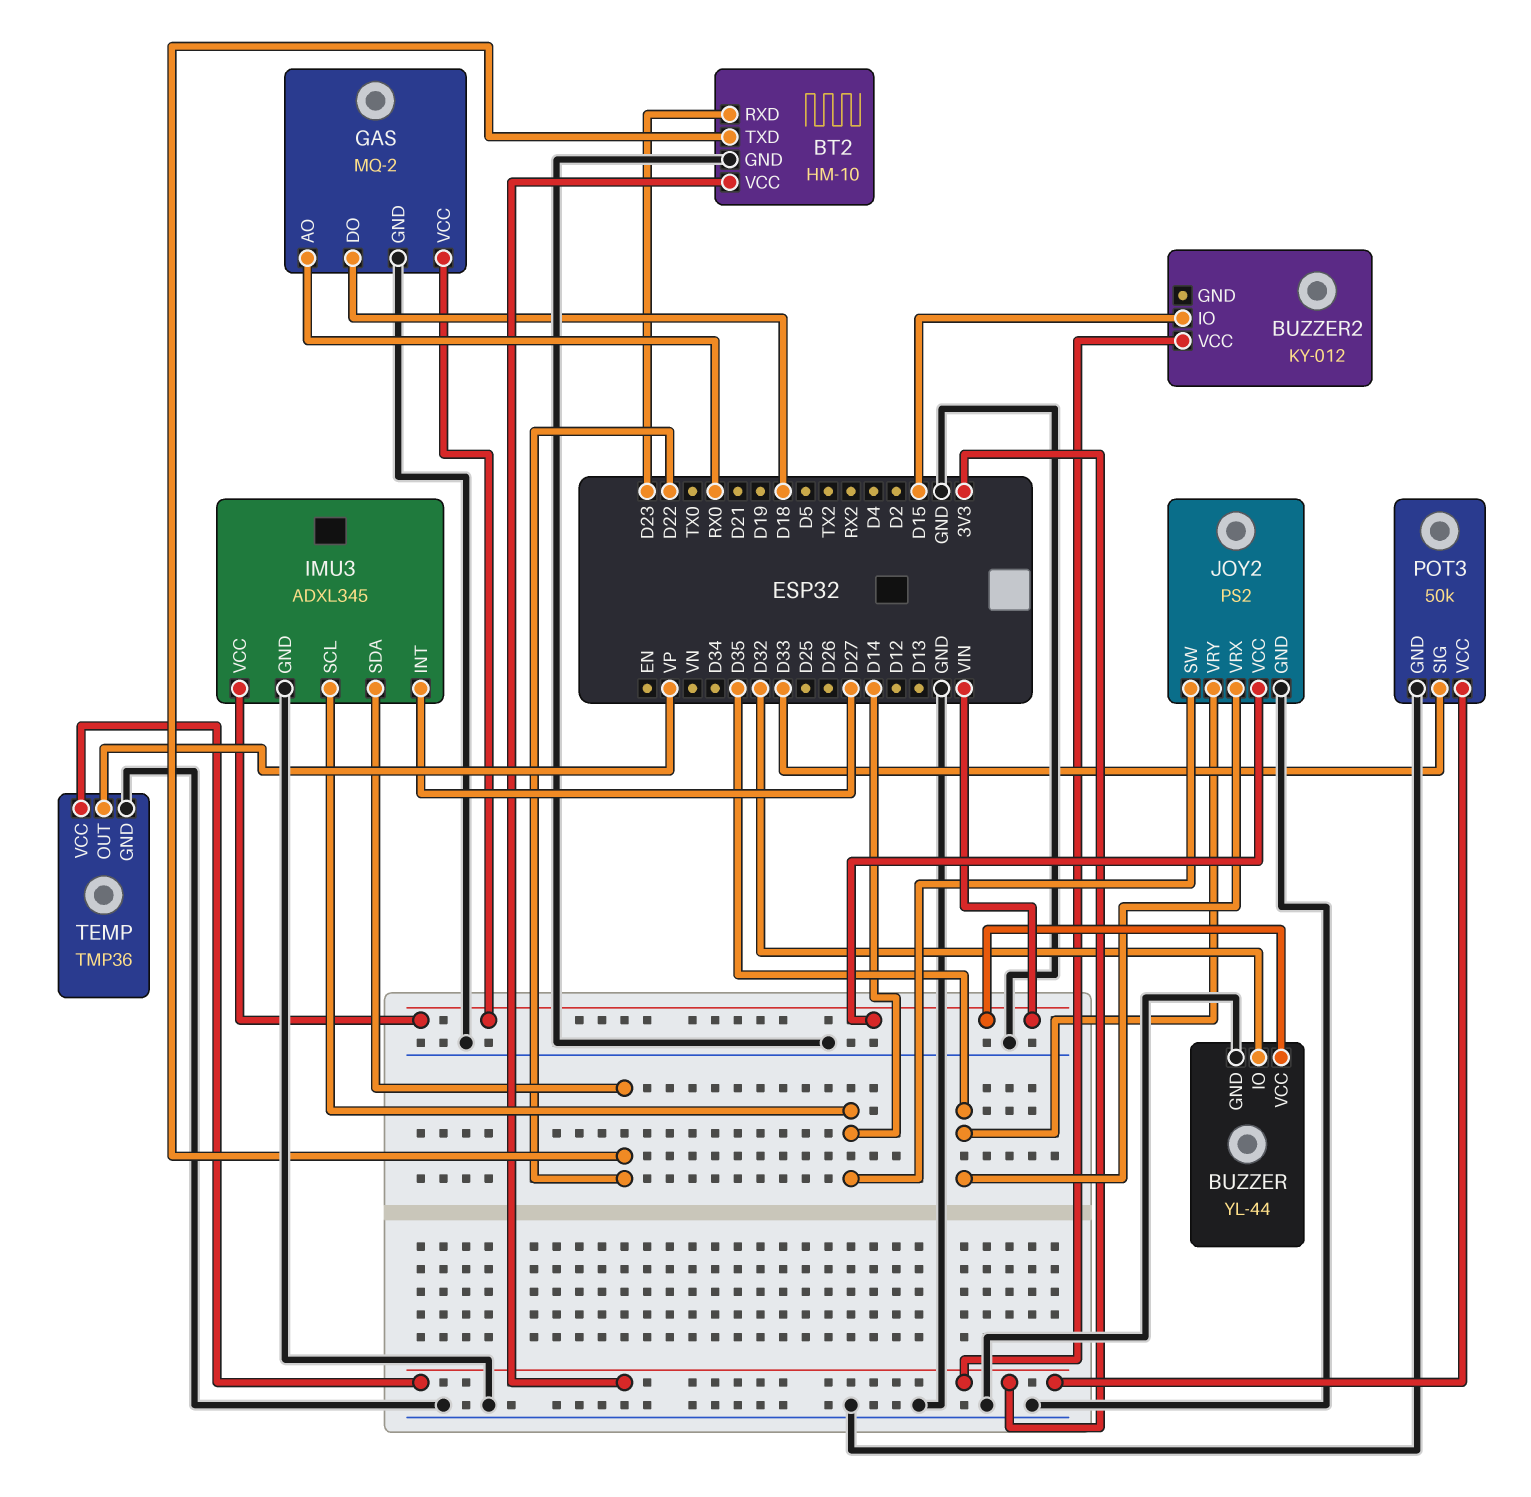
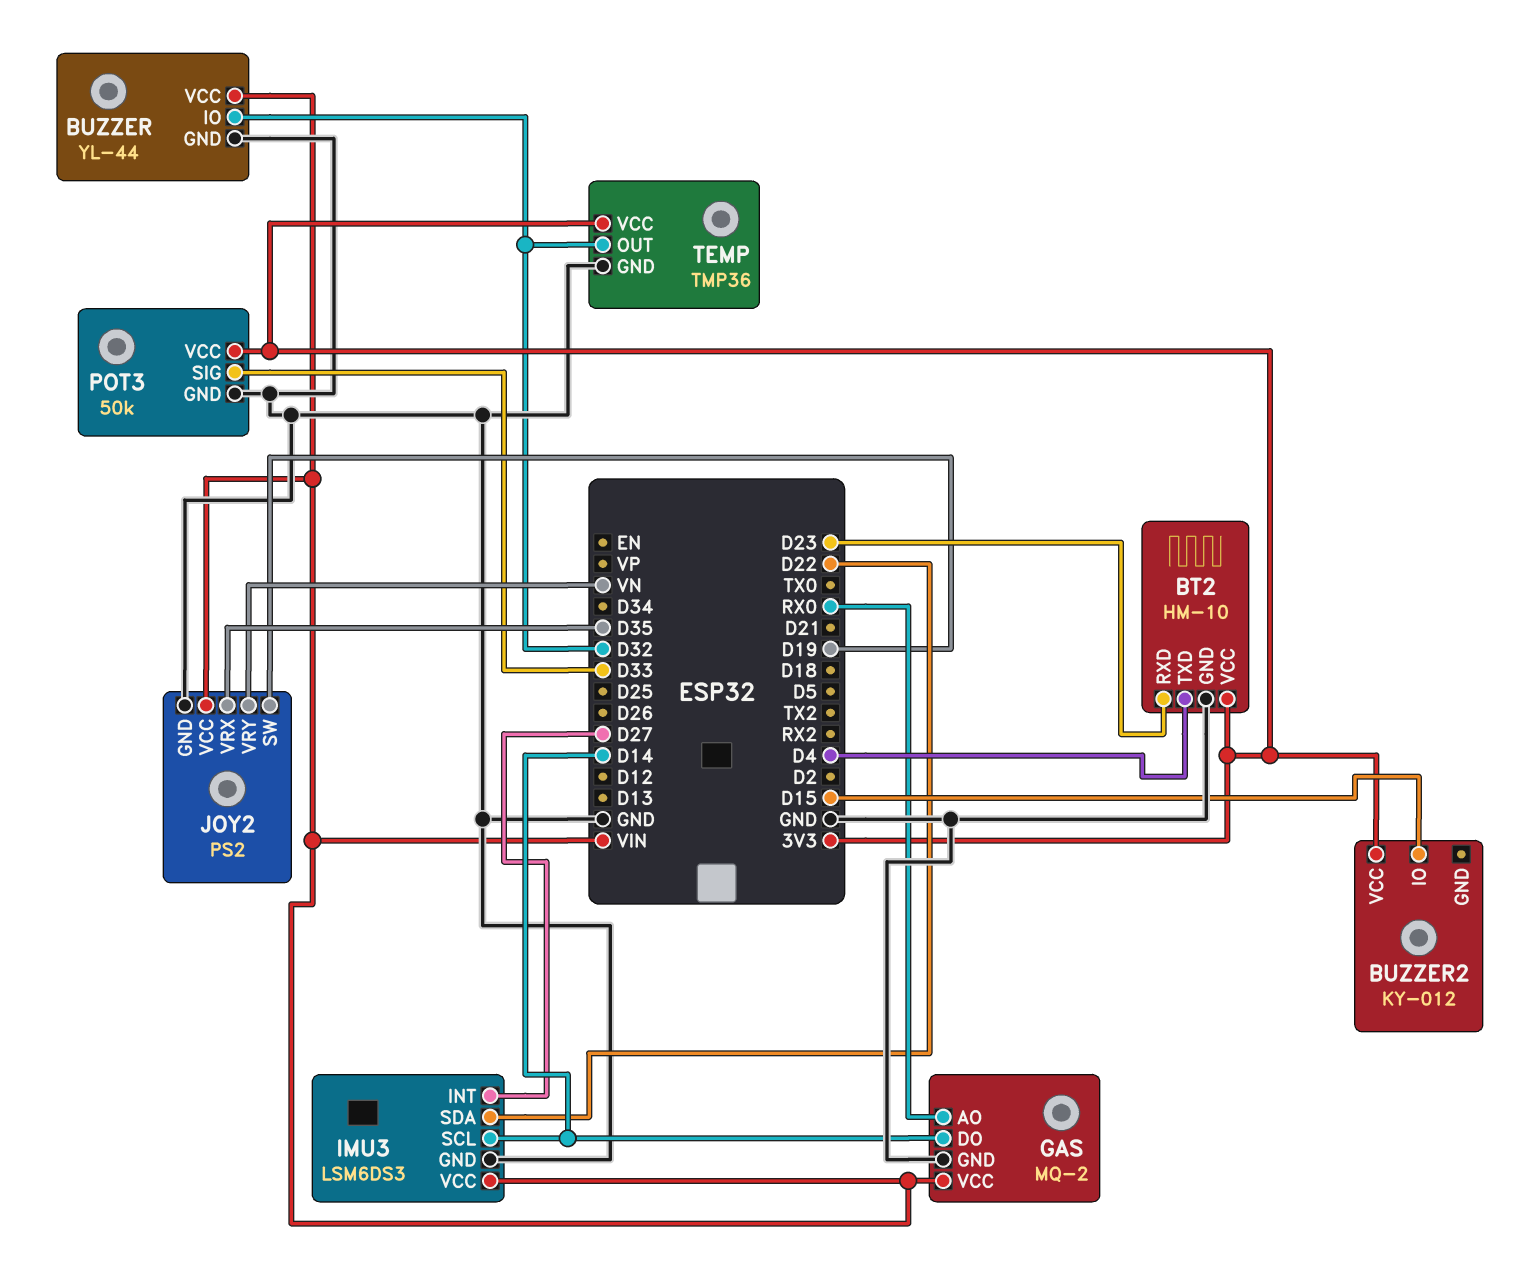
BT2 pin TXD: D22 -> D4
GAS pin DO: D18 -> D14
IMU3: ADXL345 -> LSM6DS3
JOY2 pin SW: D14 -> D19
JOY2 pin VRY: D35 -> VN
TEMP pin OUT: VP -> D32

